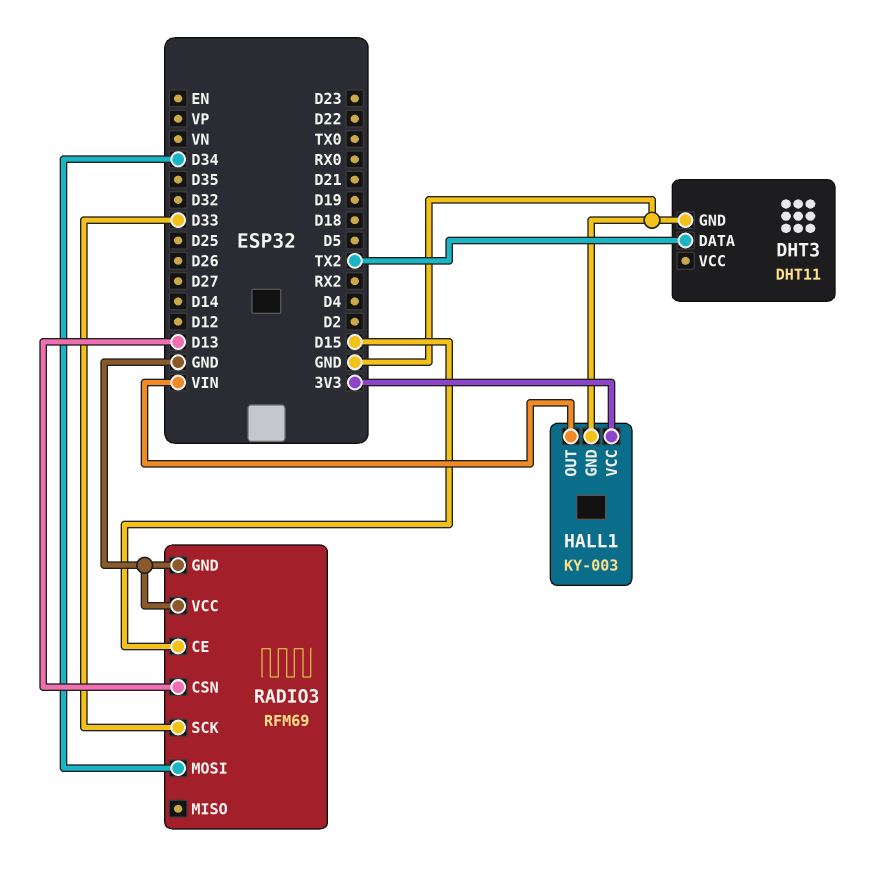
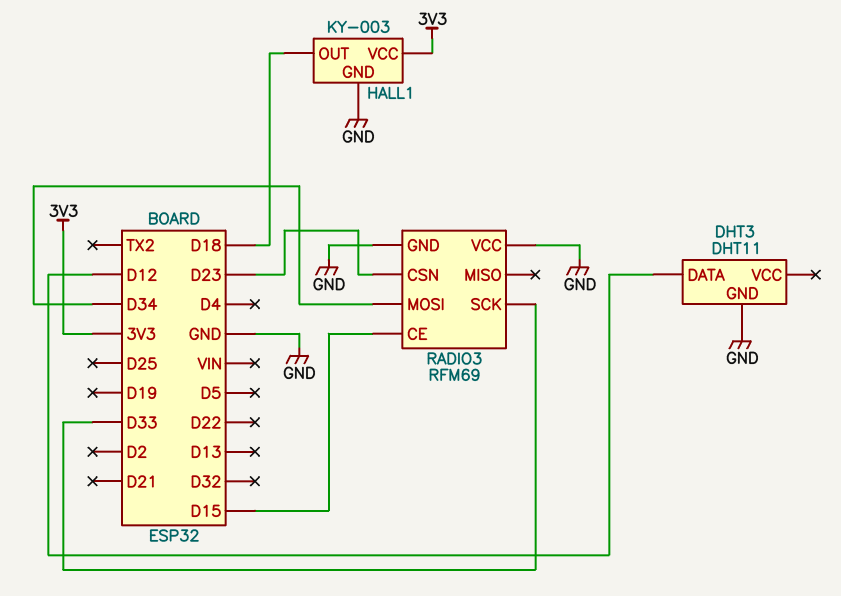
DHT3 pin DATA: TX2 -> D12
HALL1 pin OUT: VIN -> D18
RADIO3 pin CSN: D13 -> D23

